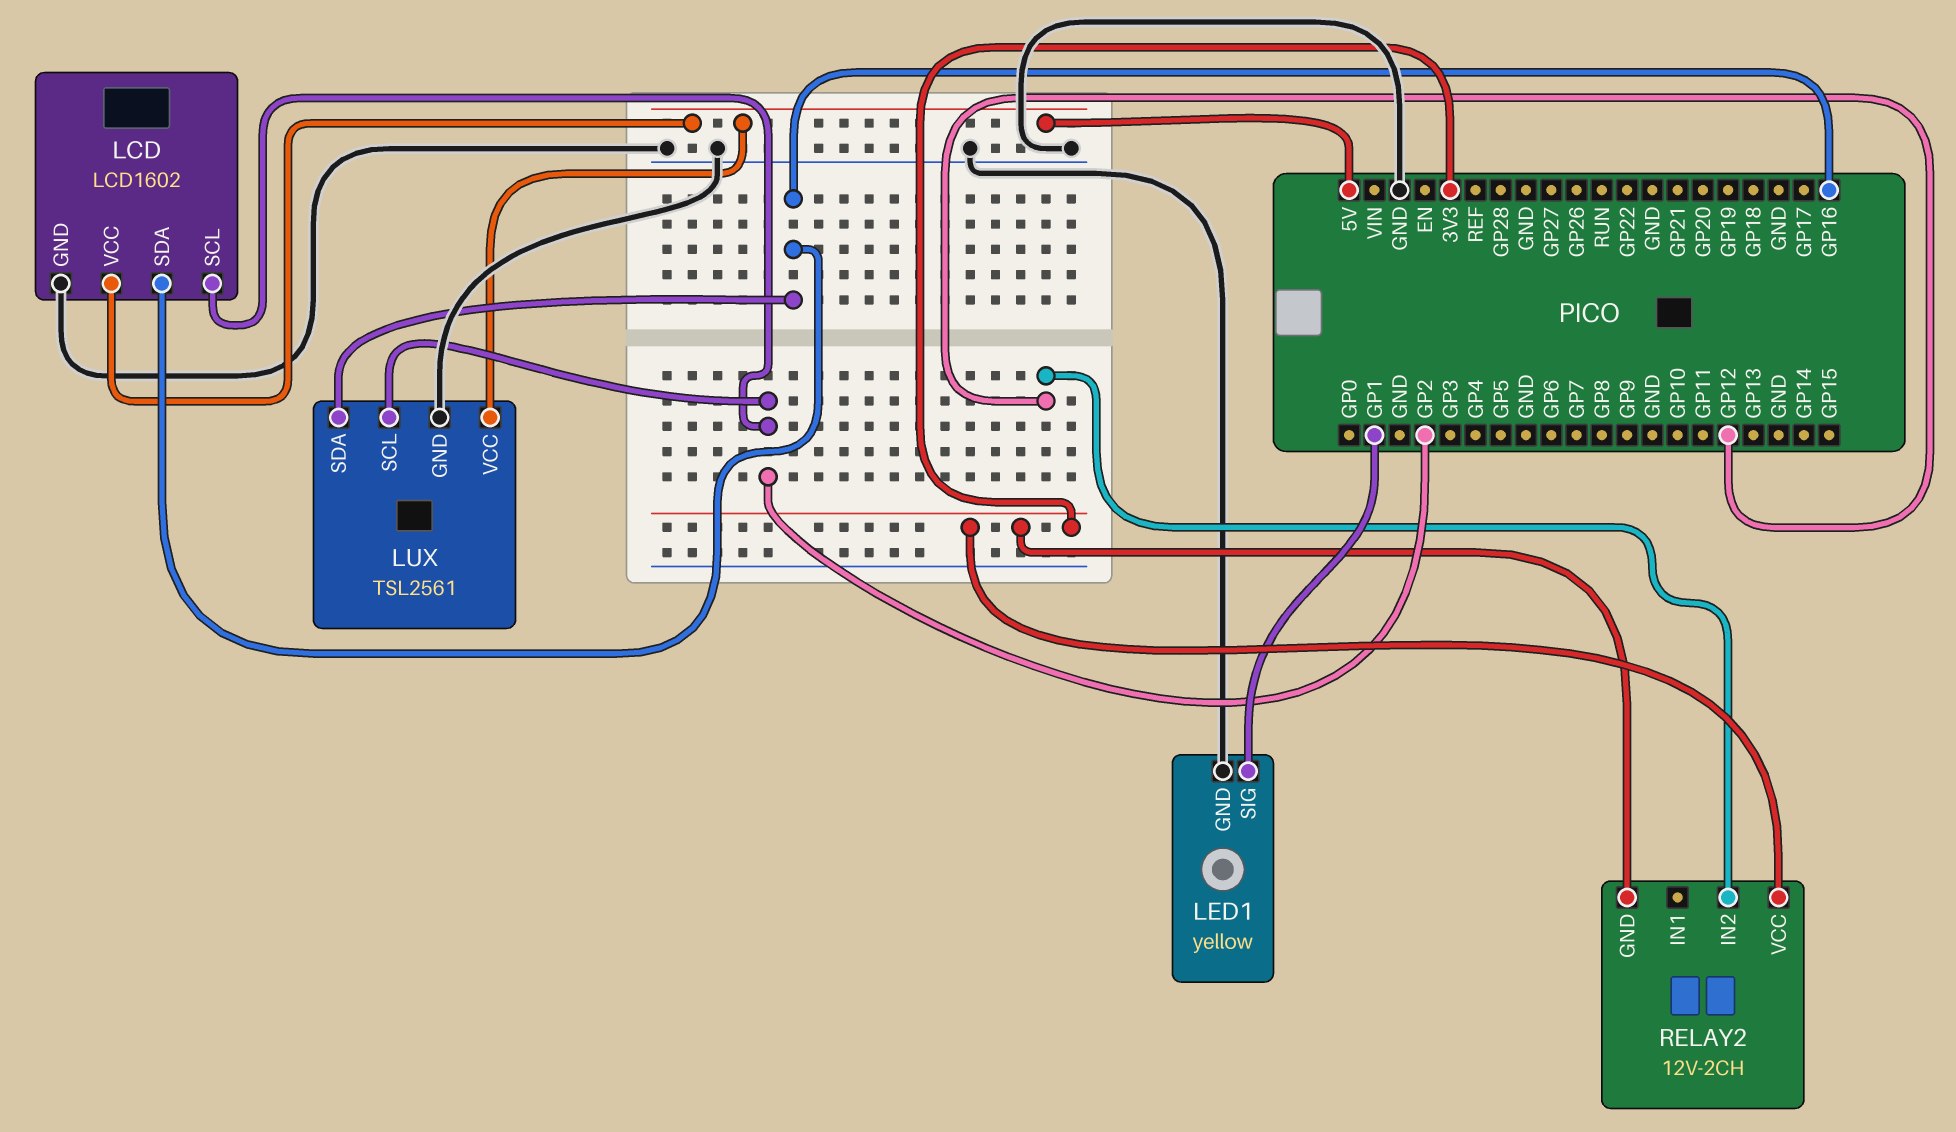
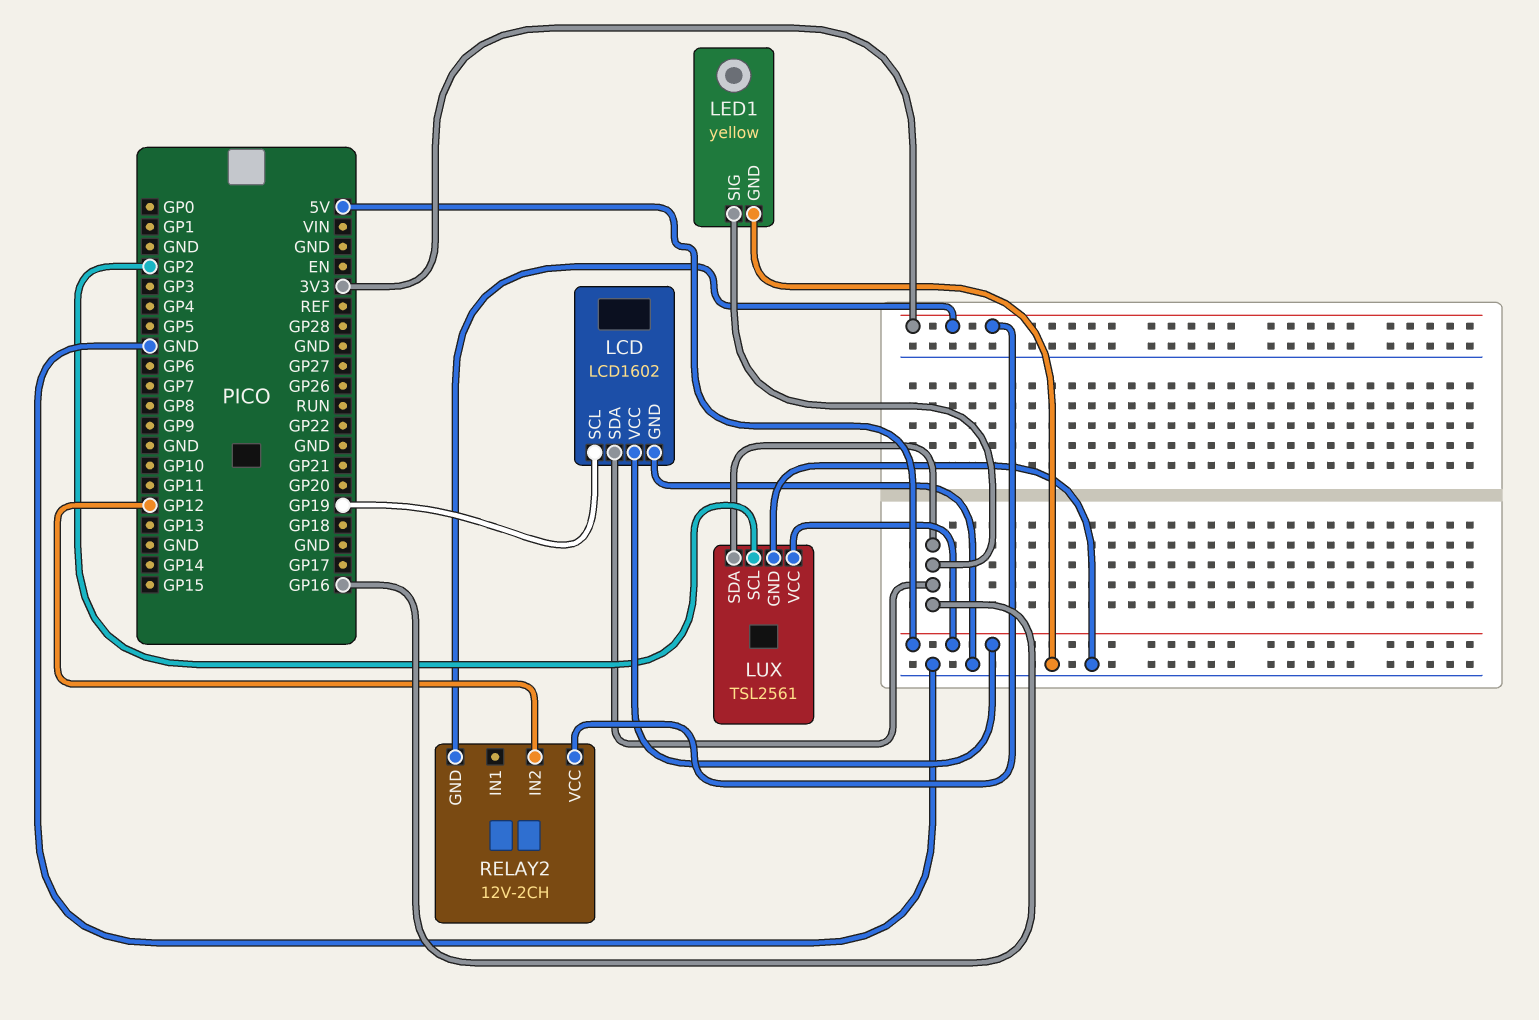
LCD pin SCL: GP2 -> GP19
LED1 pin SIG: GP1 -> GP16

